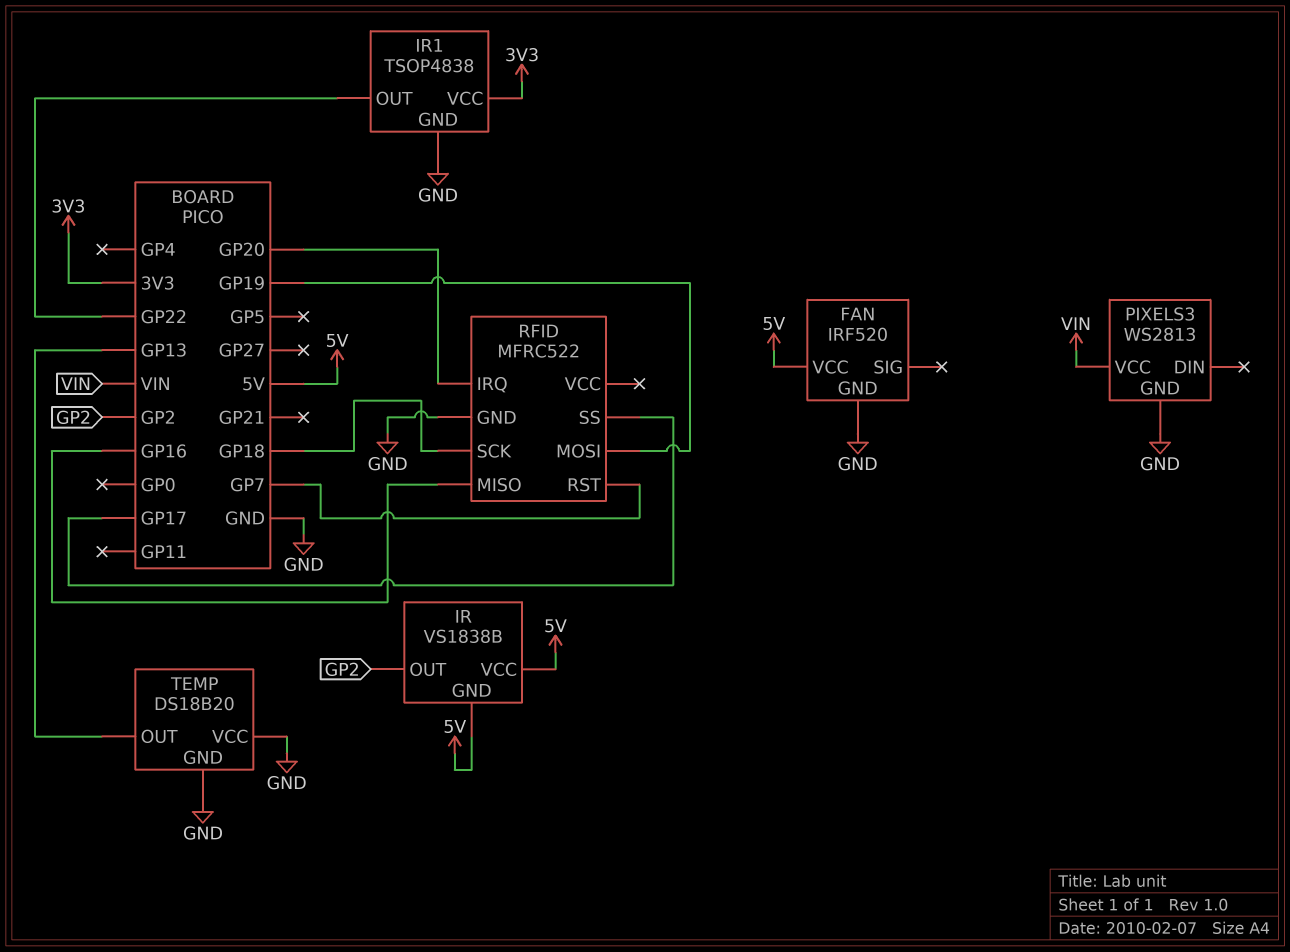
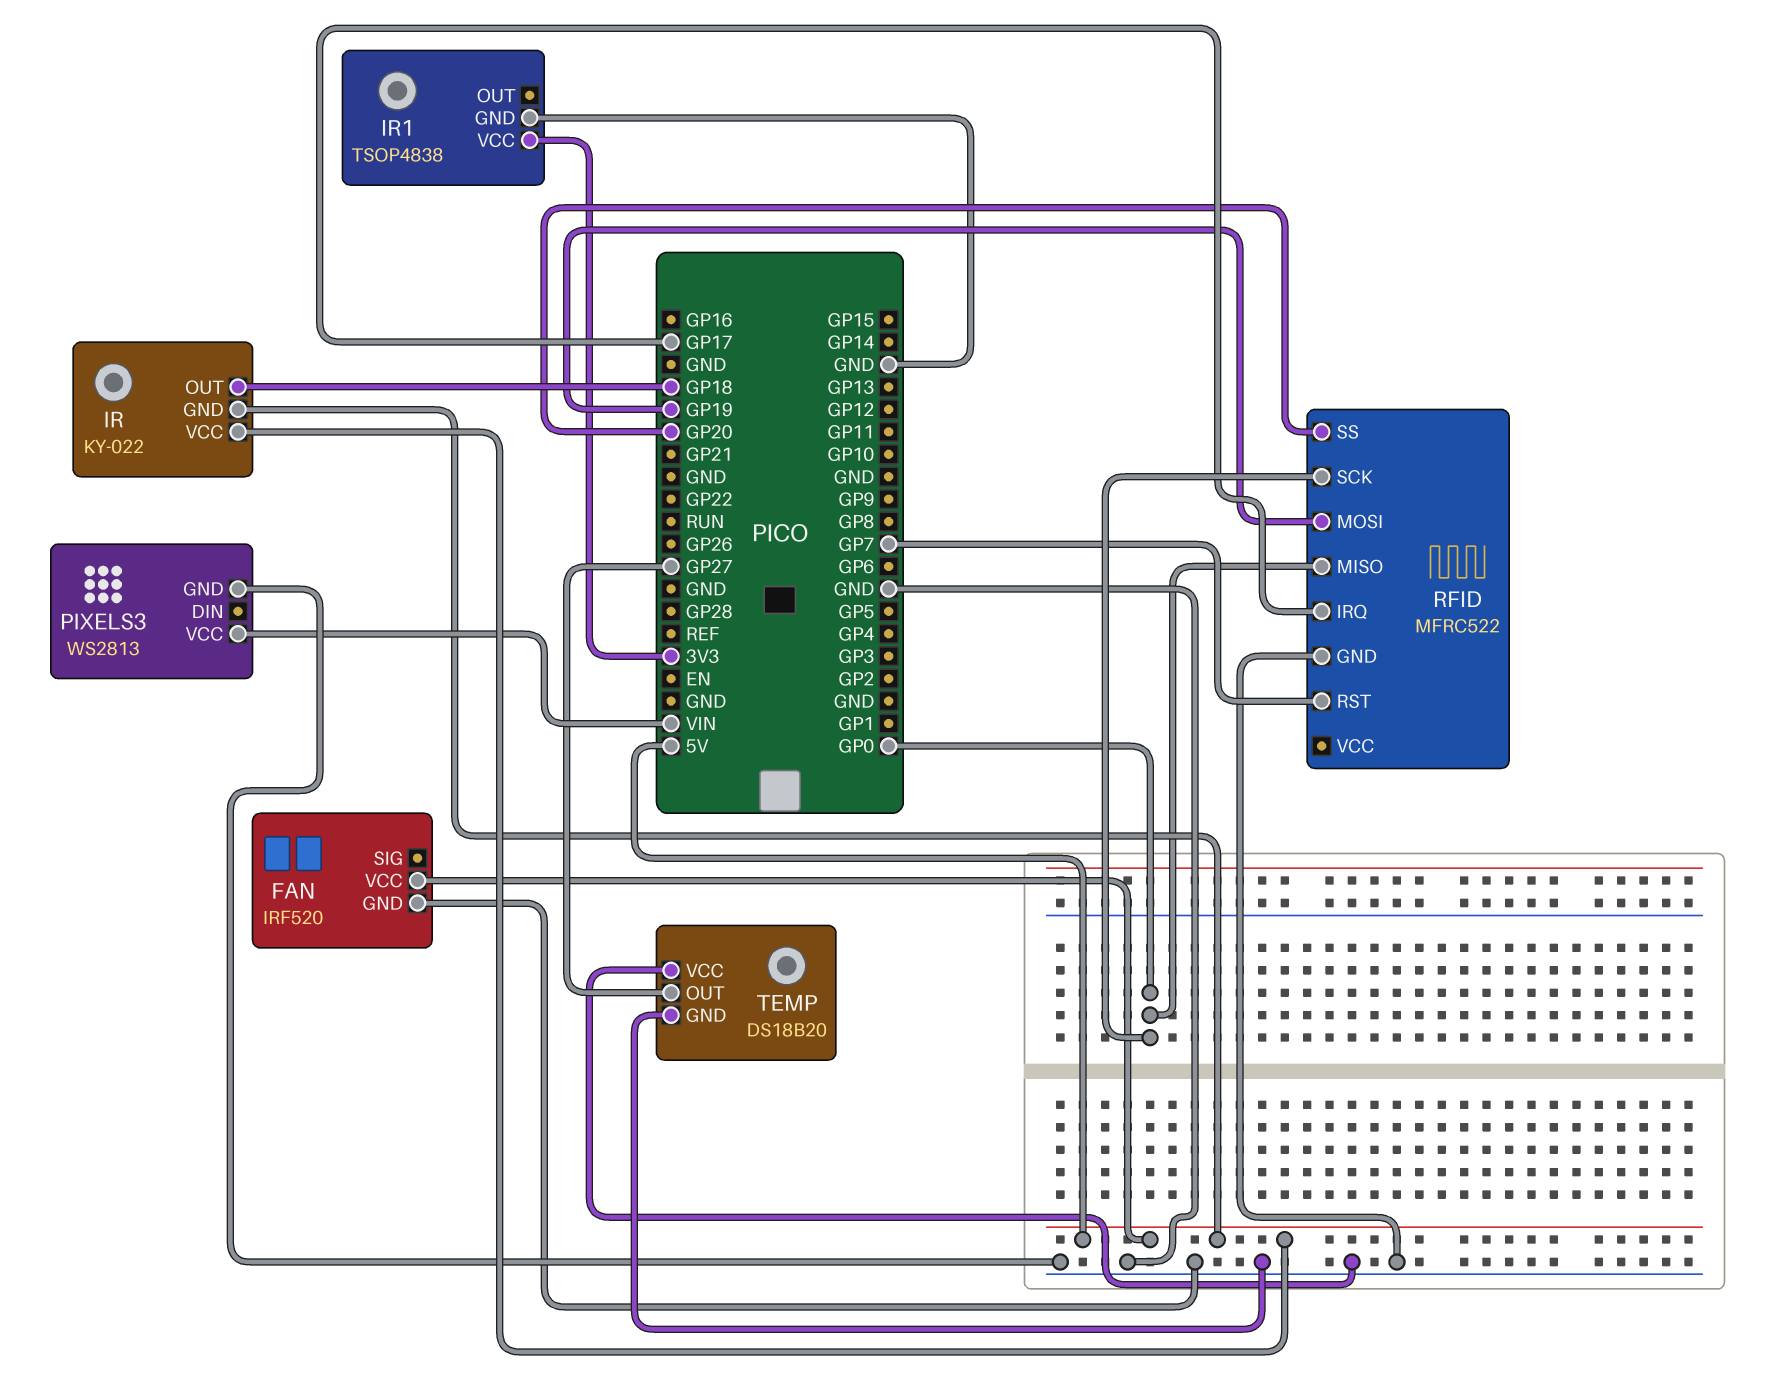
IR: VS1838B -> KY-022
IR pin OUT: GP2 -> GP18
IR1 pin OUT: GP22 -> none
RFID pin IRQ: GP20 -> GP17
RFID pin MISO: GP16 -> GP0
RFID pin SCK: GP18 -> GP0
RFID pin SS: GP17 -> GP20
TEMP pin OUT: GP13 -> GP27

